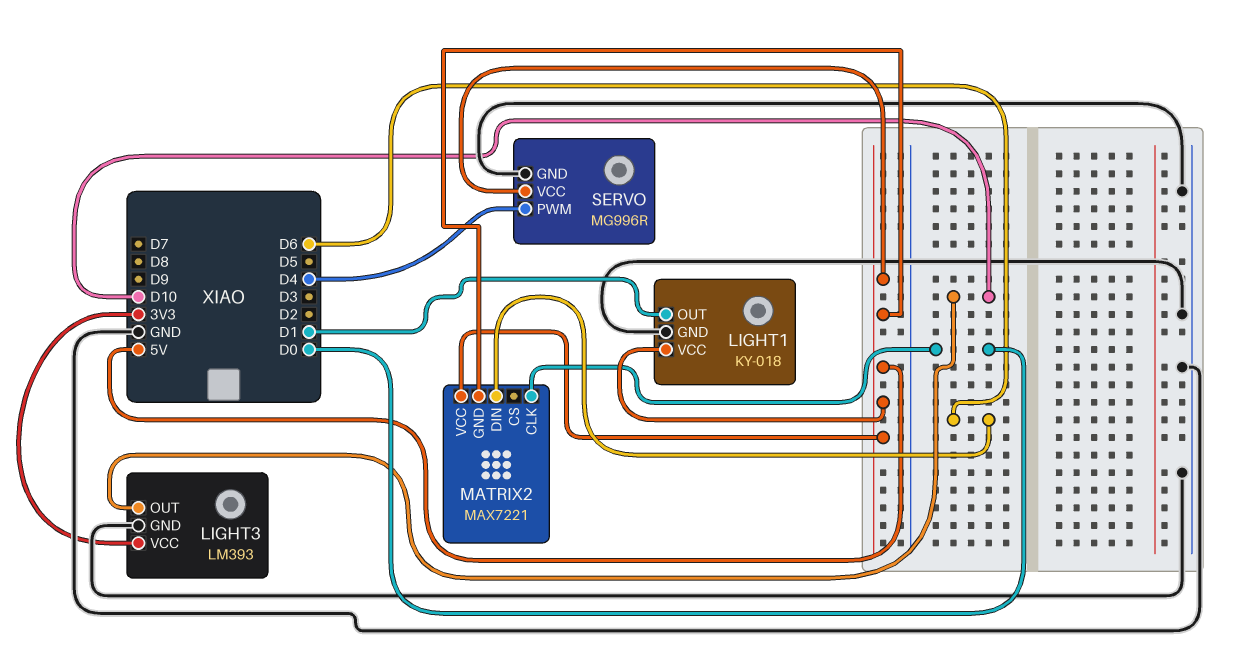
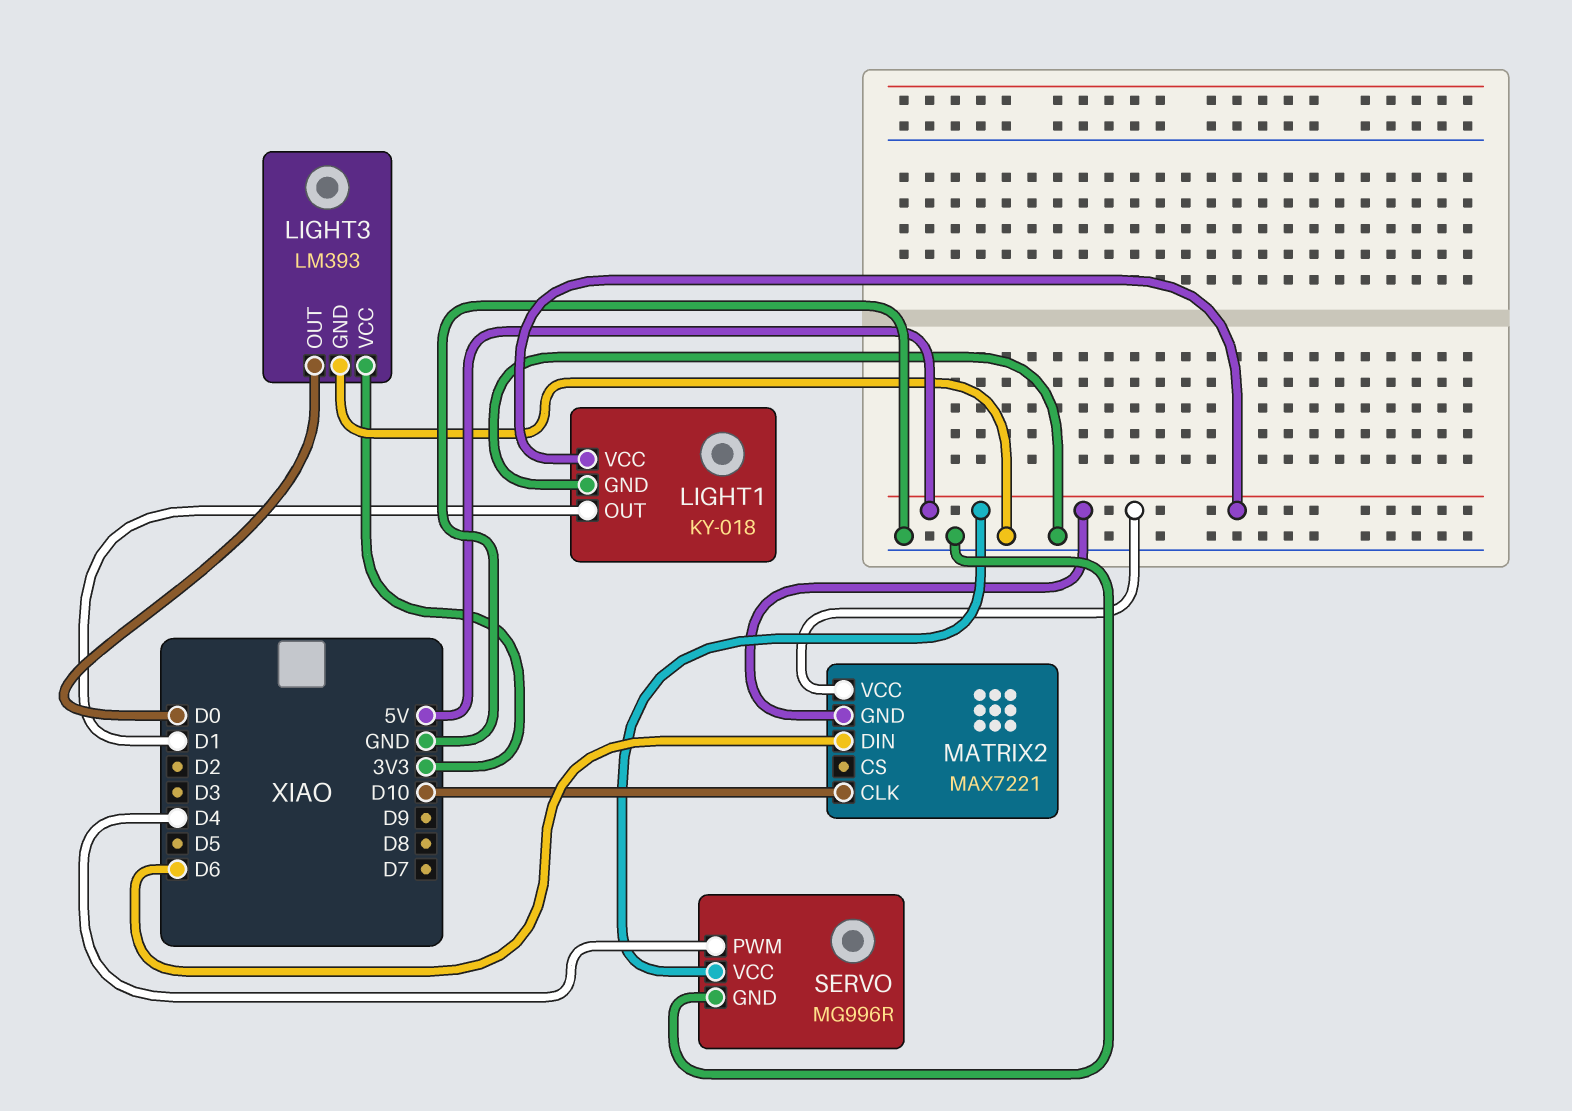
LIGHT3 pin OUT: D10 -> D0
MATRIX2 pin CLK: D0 -> D10

